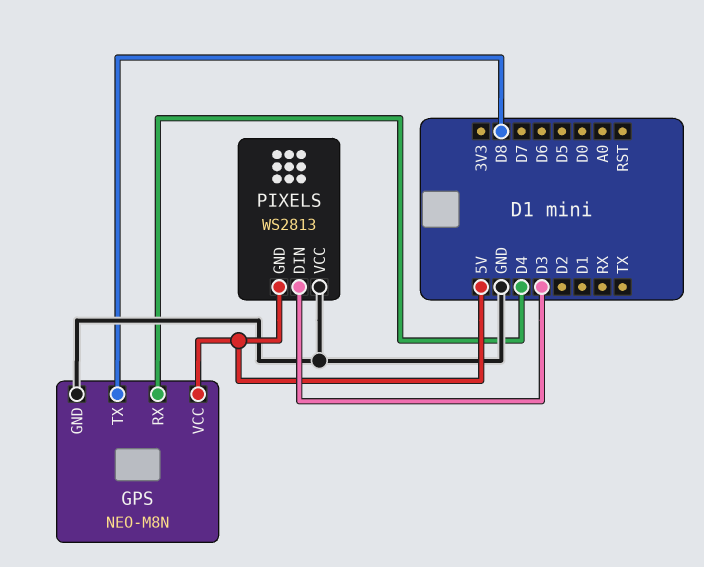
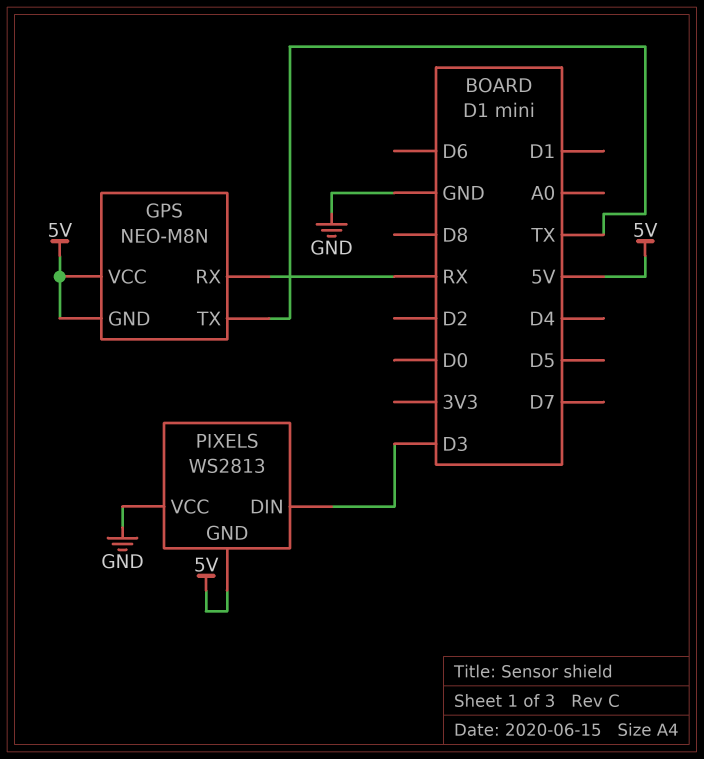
GPS pin GND: GND -> 5V
GPS pin RX: D4 -> RX
GPS pin TX: D8 -> TX

